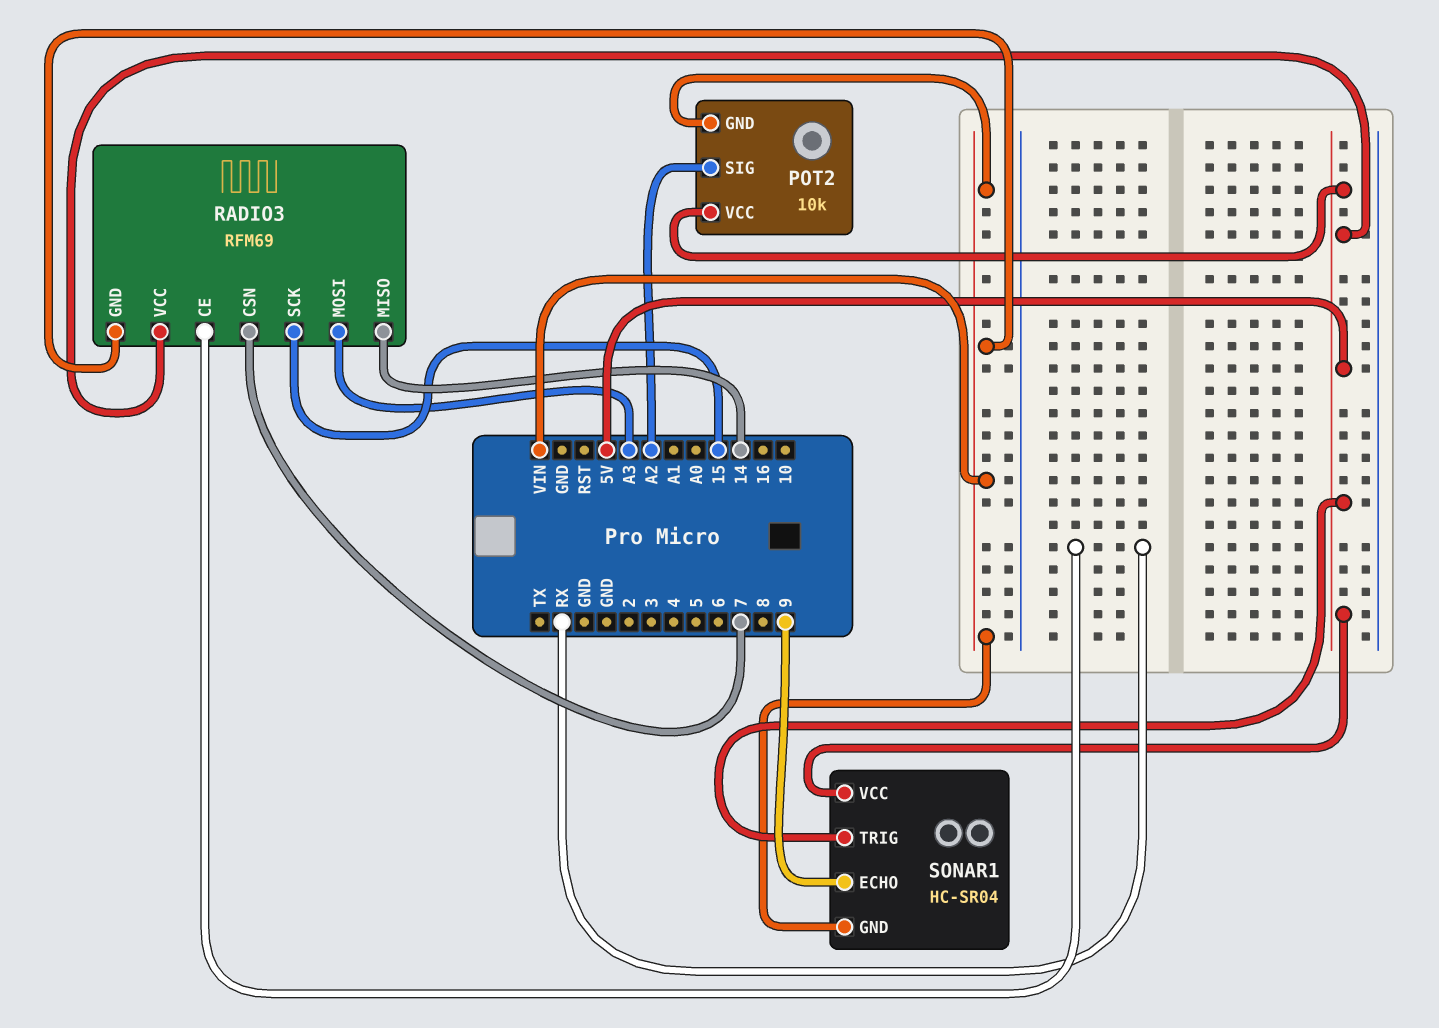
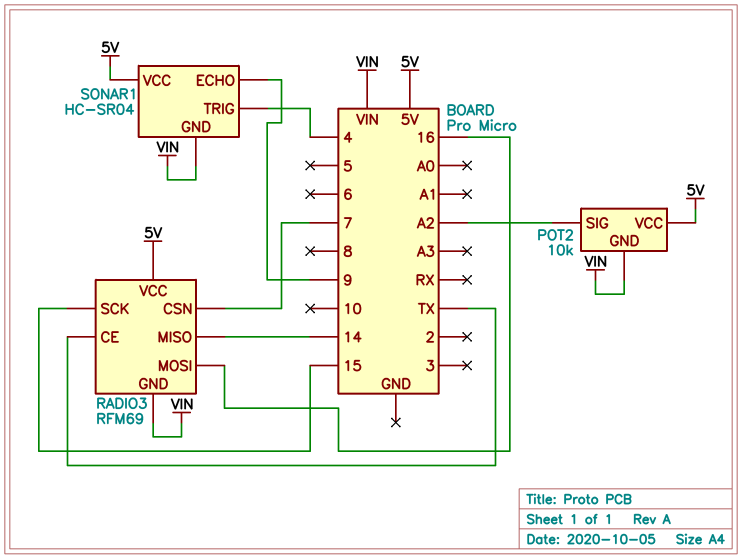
RADIO3 pin CE: RX -> TX
RADIO3 pin MOSI: A3 -> 16
SONAR1 pin TRIG: 5V -> 4

